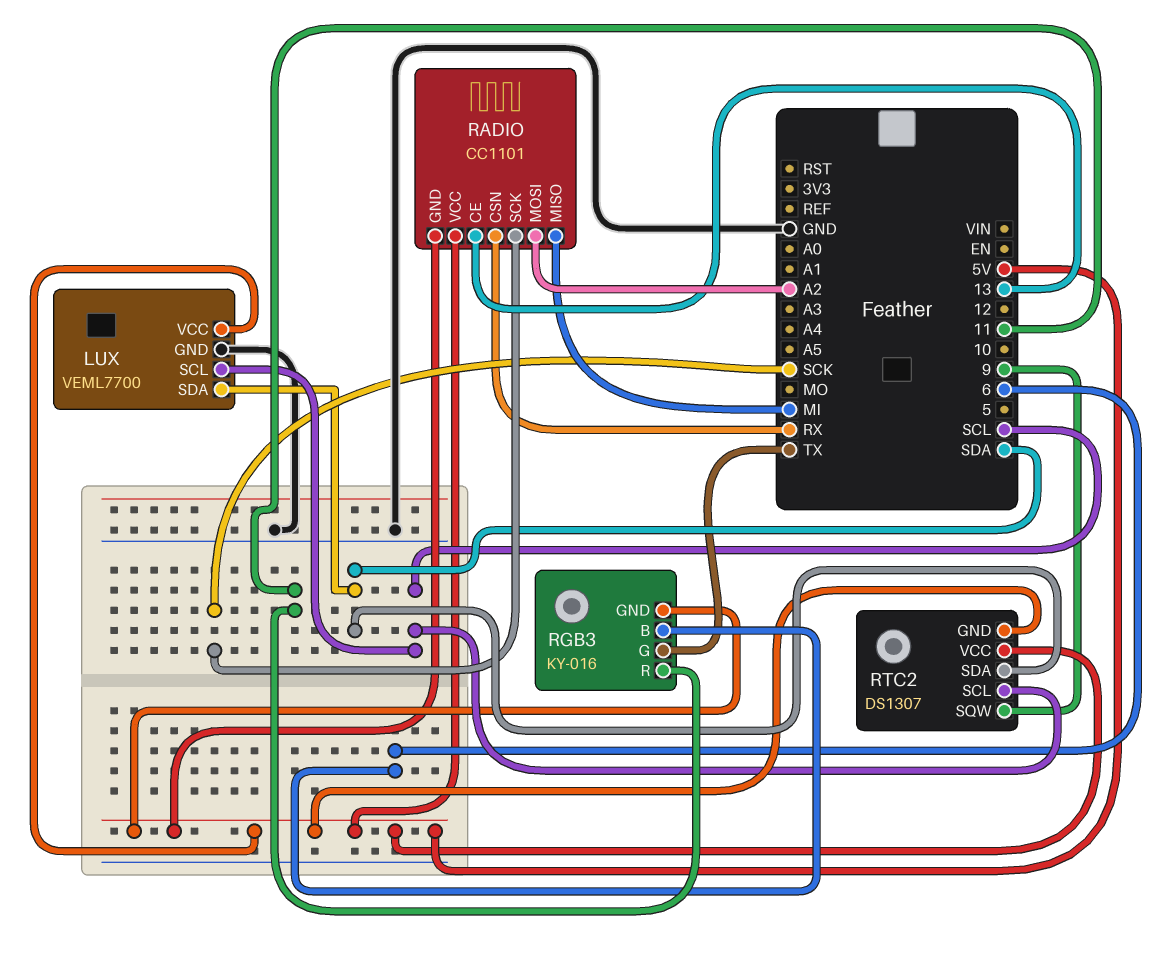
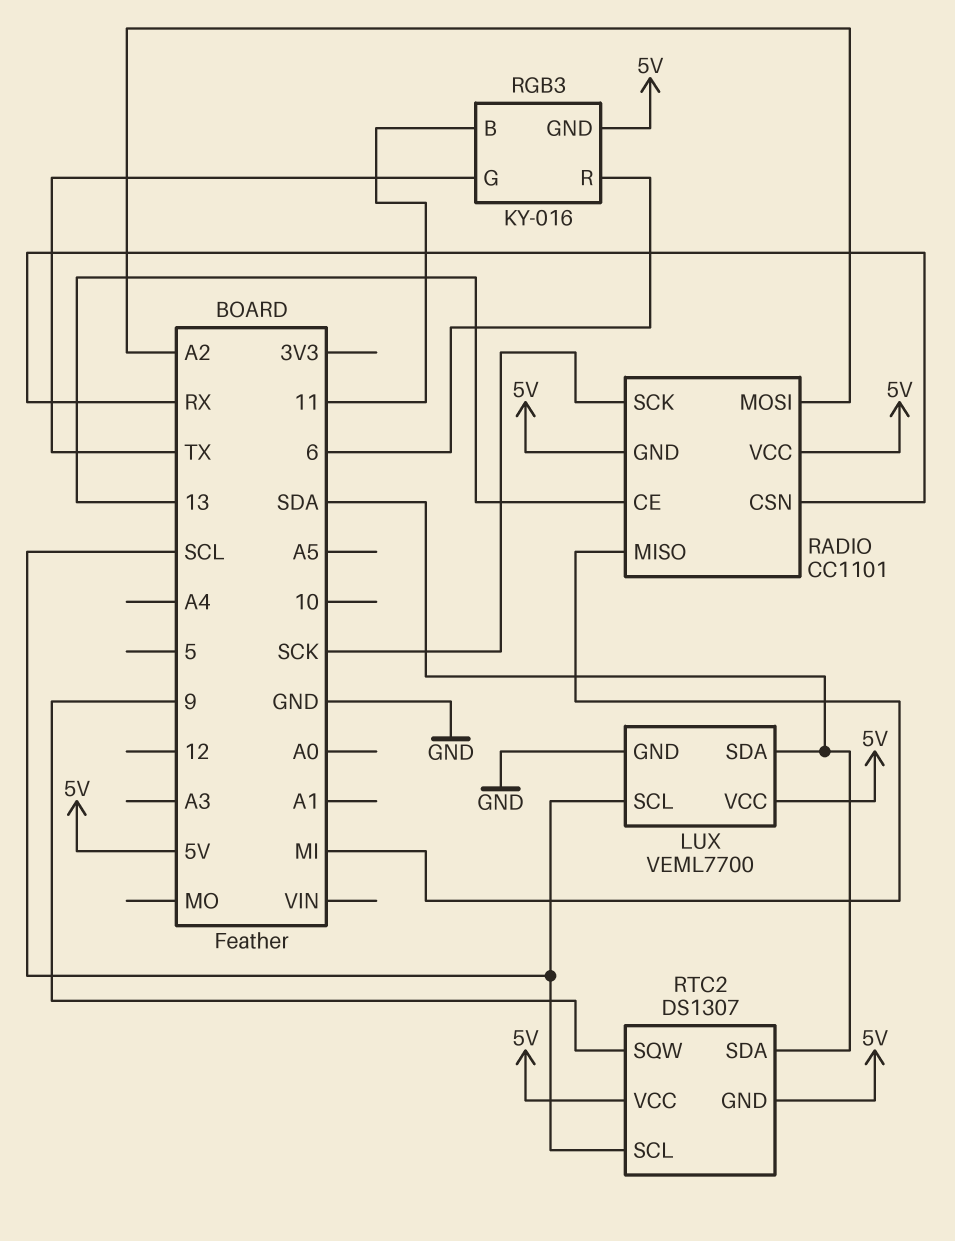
RGB3 pin B: 6 -> 11
RGB3 pin R: 11 -> 6

